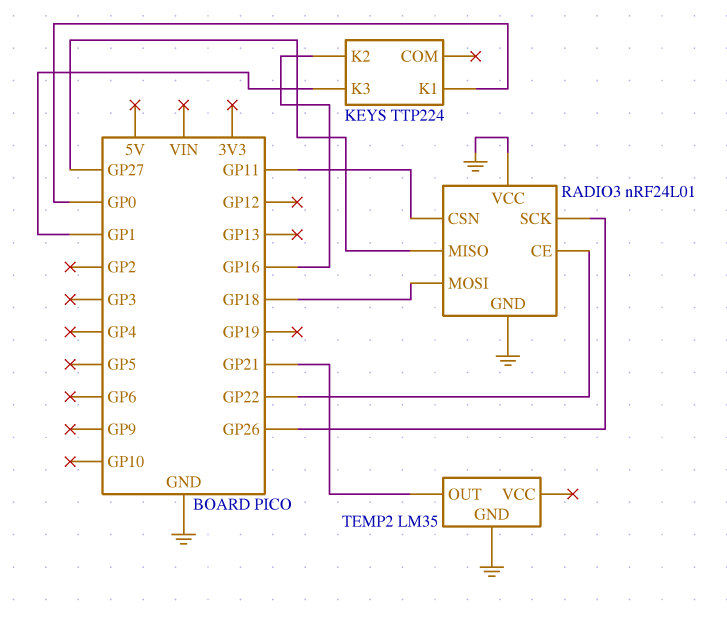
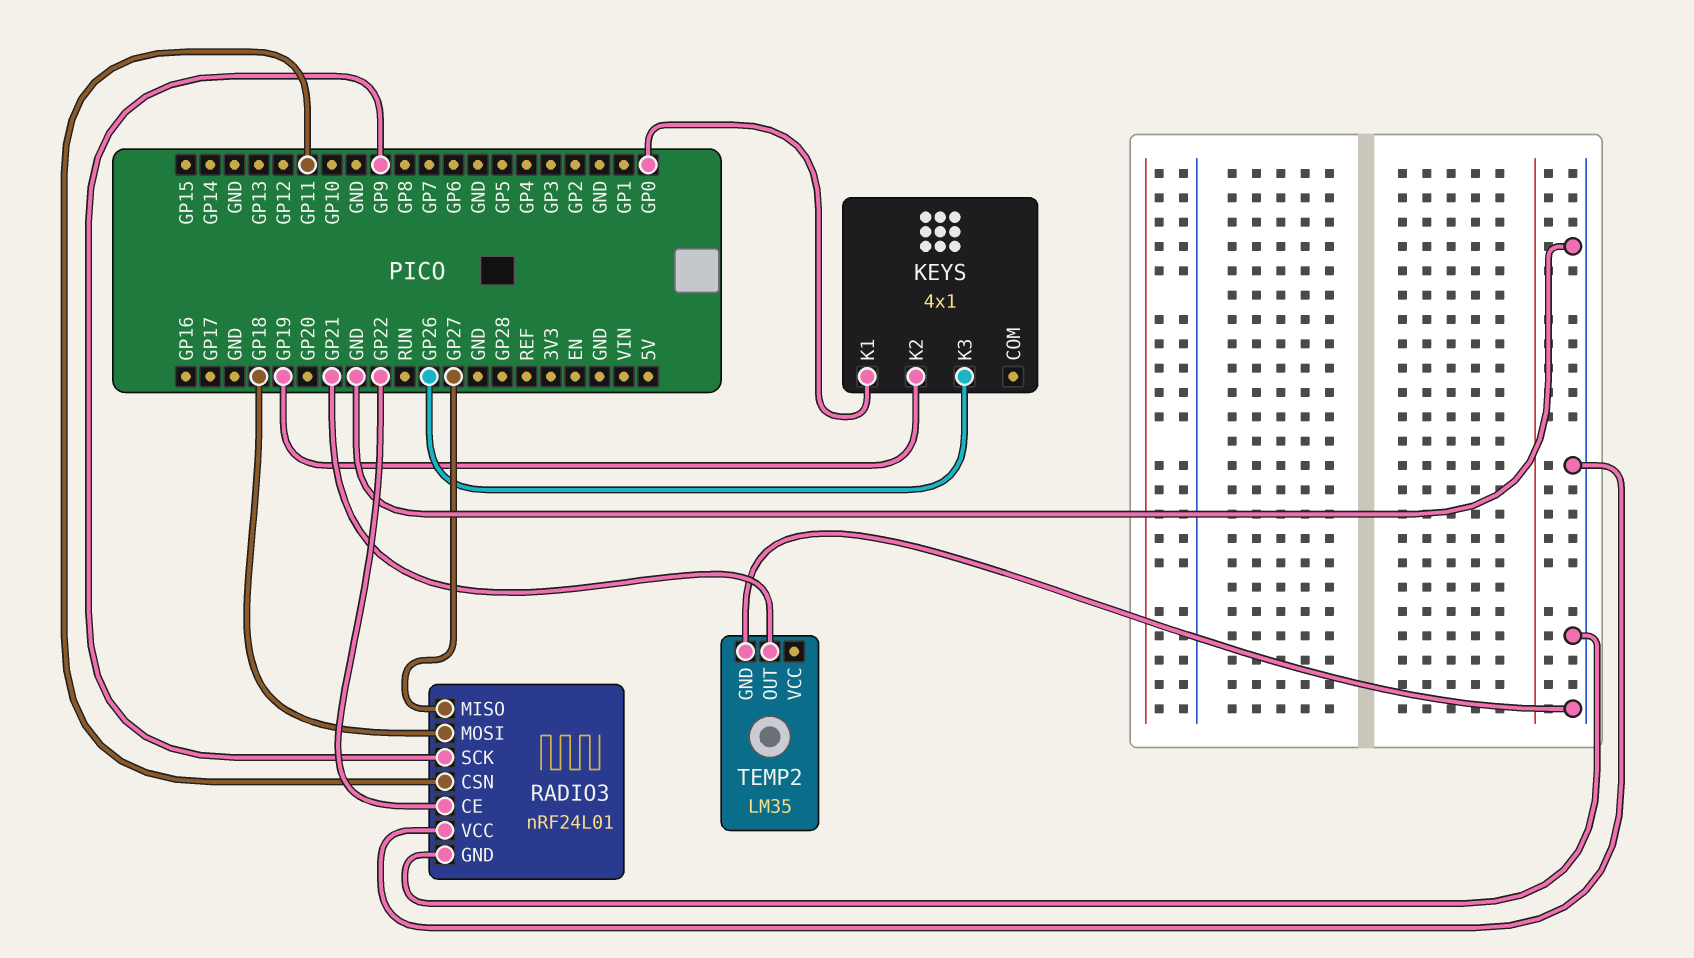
KEYS: TTP224 -> 4x1
KEYS pin K2: GP16 -> GP19
KEYS pin K3: GP1 -> GP26
RADIO3 pin SCK: GP26 -> GP9

